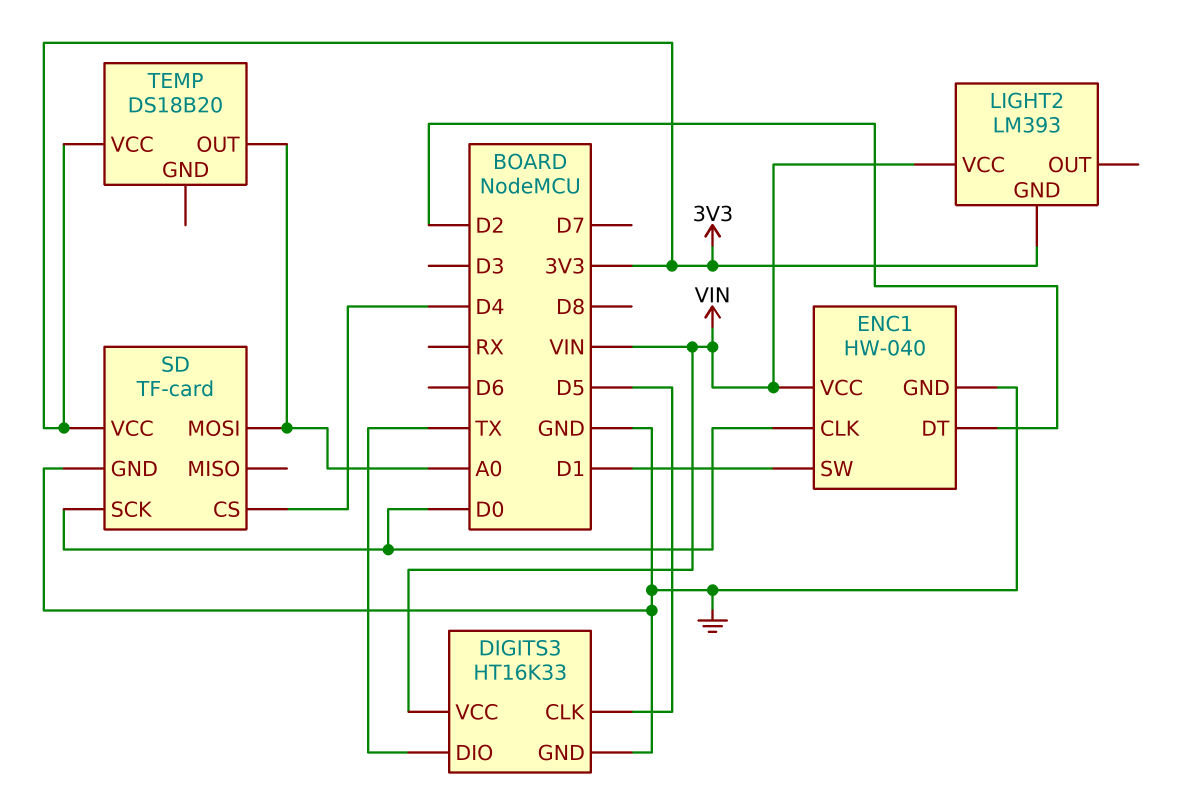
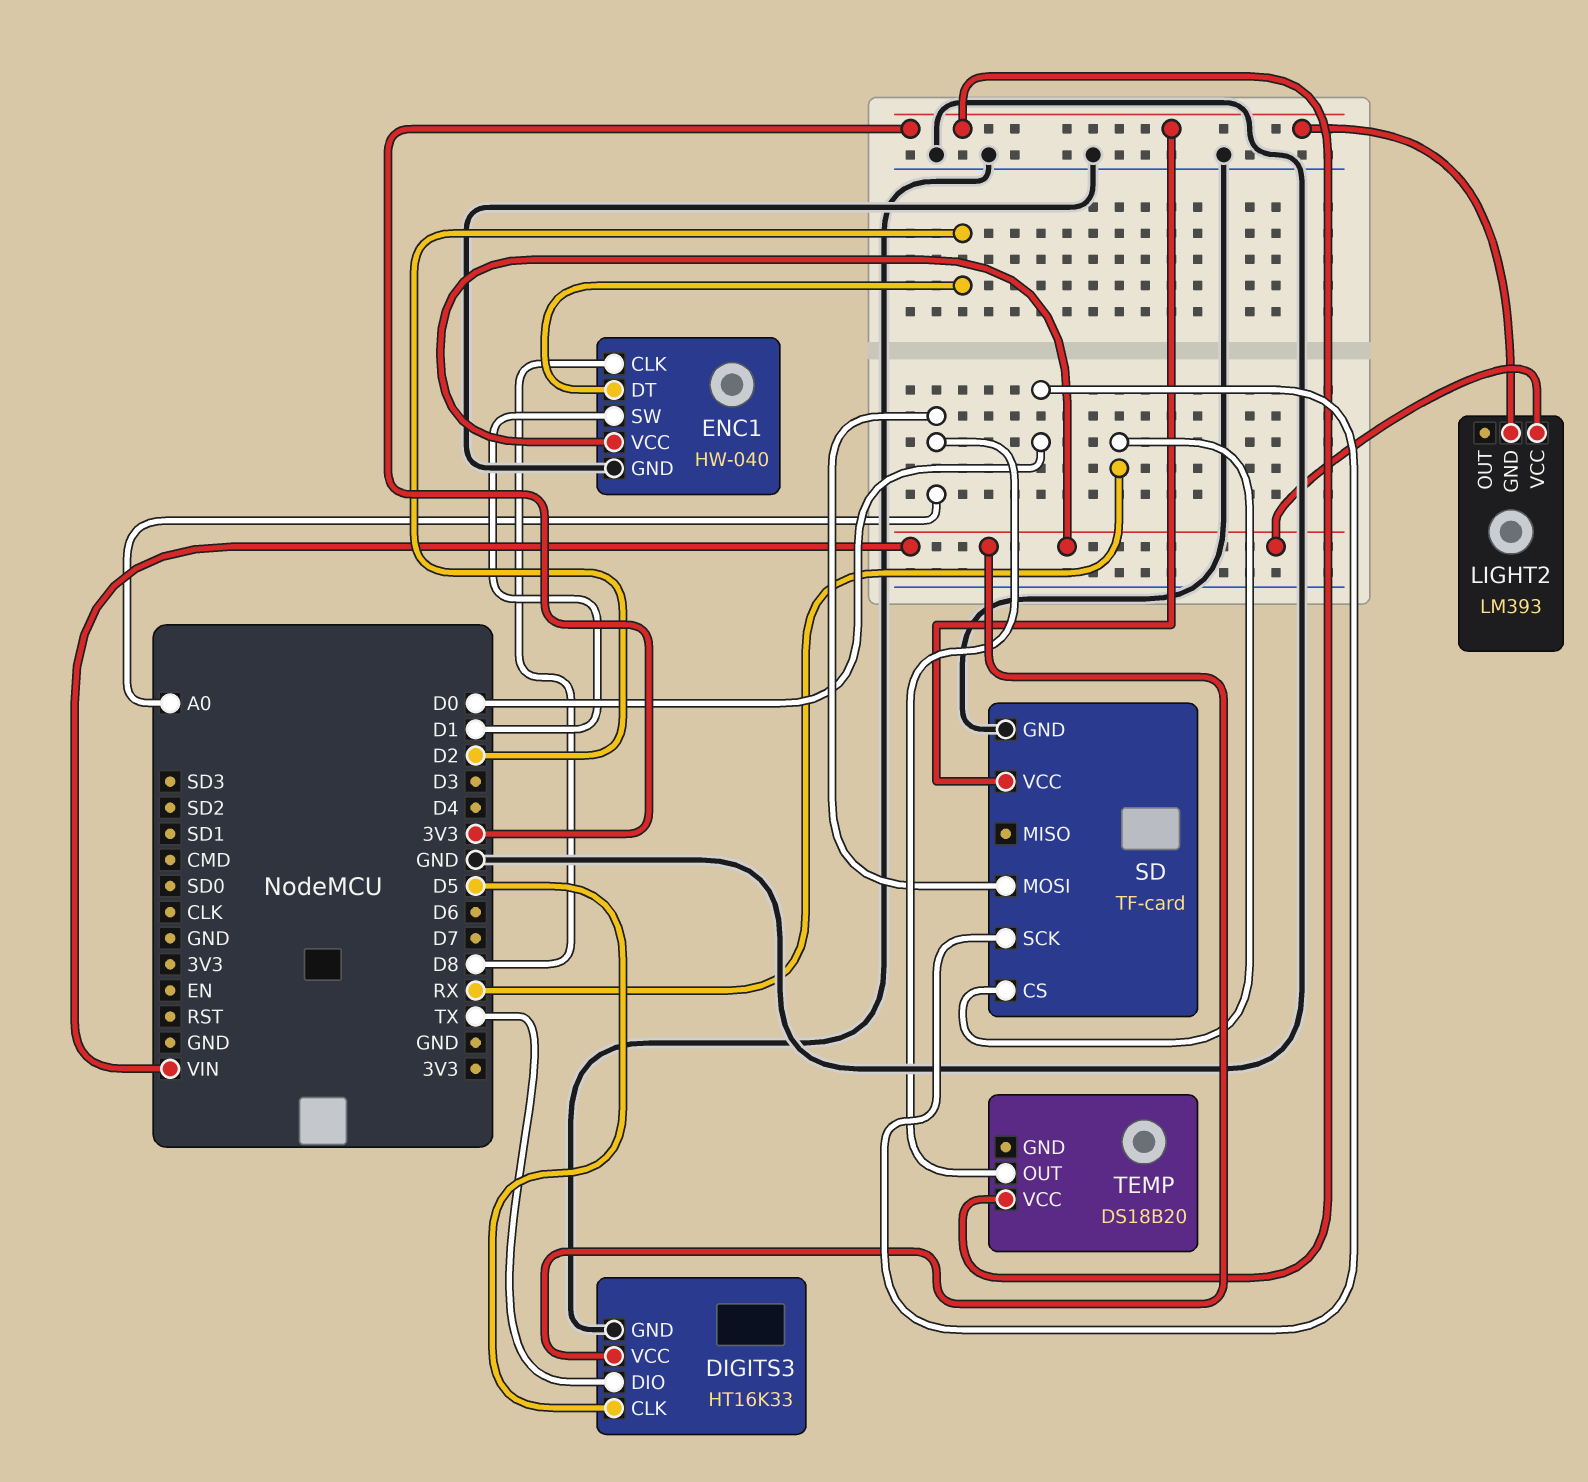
ENC1 pin CLK: D0 -> D8
SD pin CS: D4 -> RX

